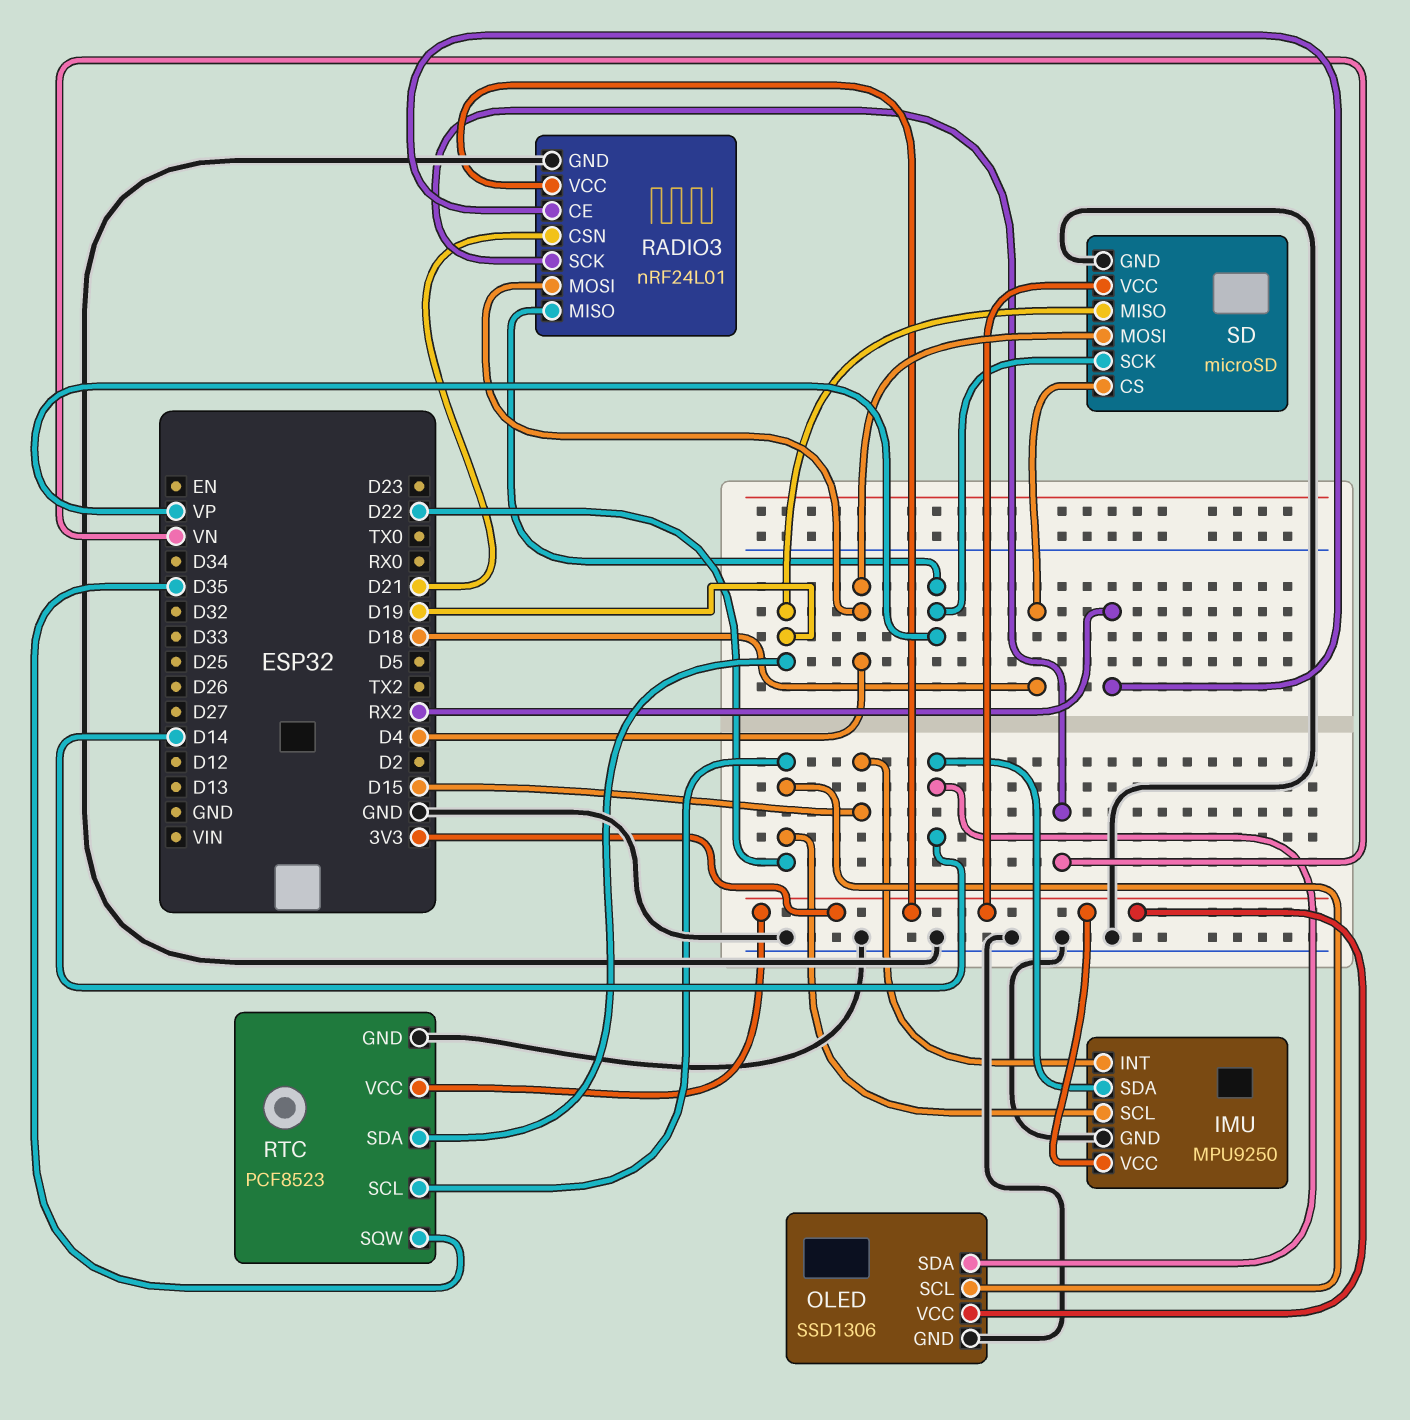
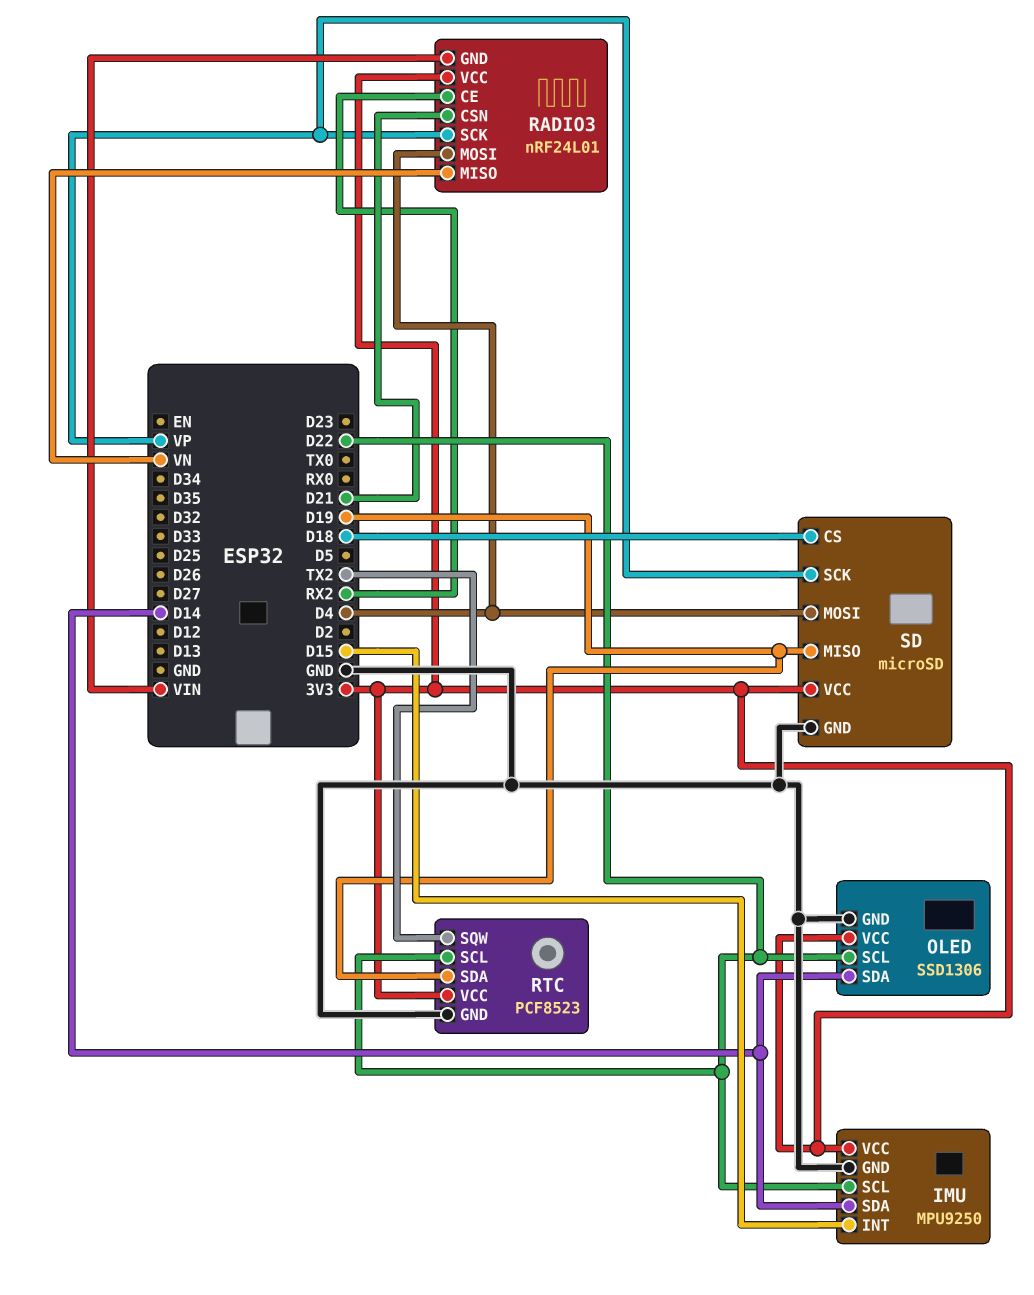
RADIO3 pin GND: GND -> VIN
RADIO3 pin MISO: VP -> VN
RADIO3 pin SCK: VN -> VP
RTC pin SQW: D35 -> TX2

